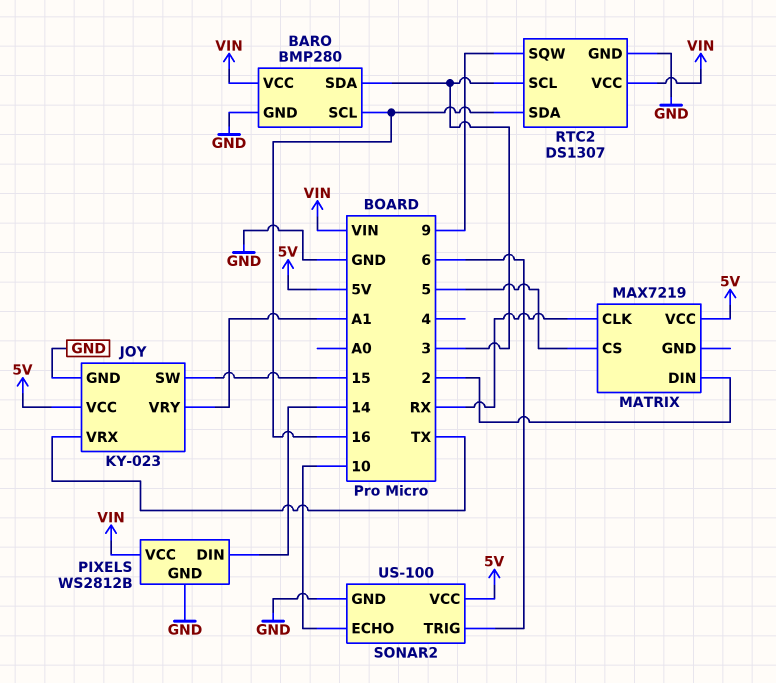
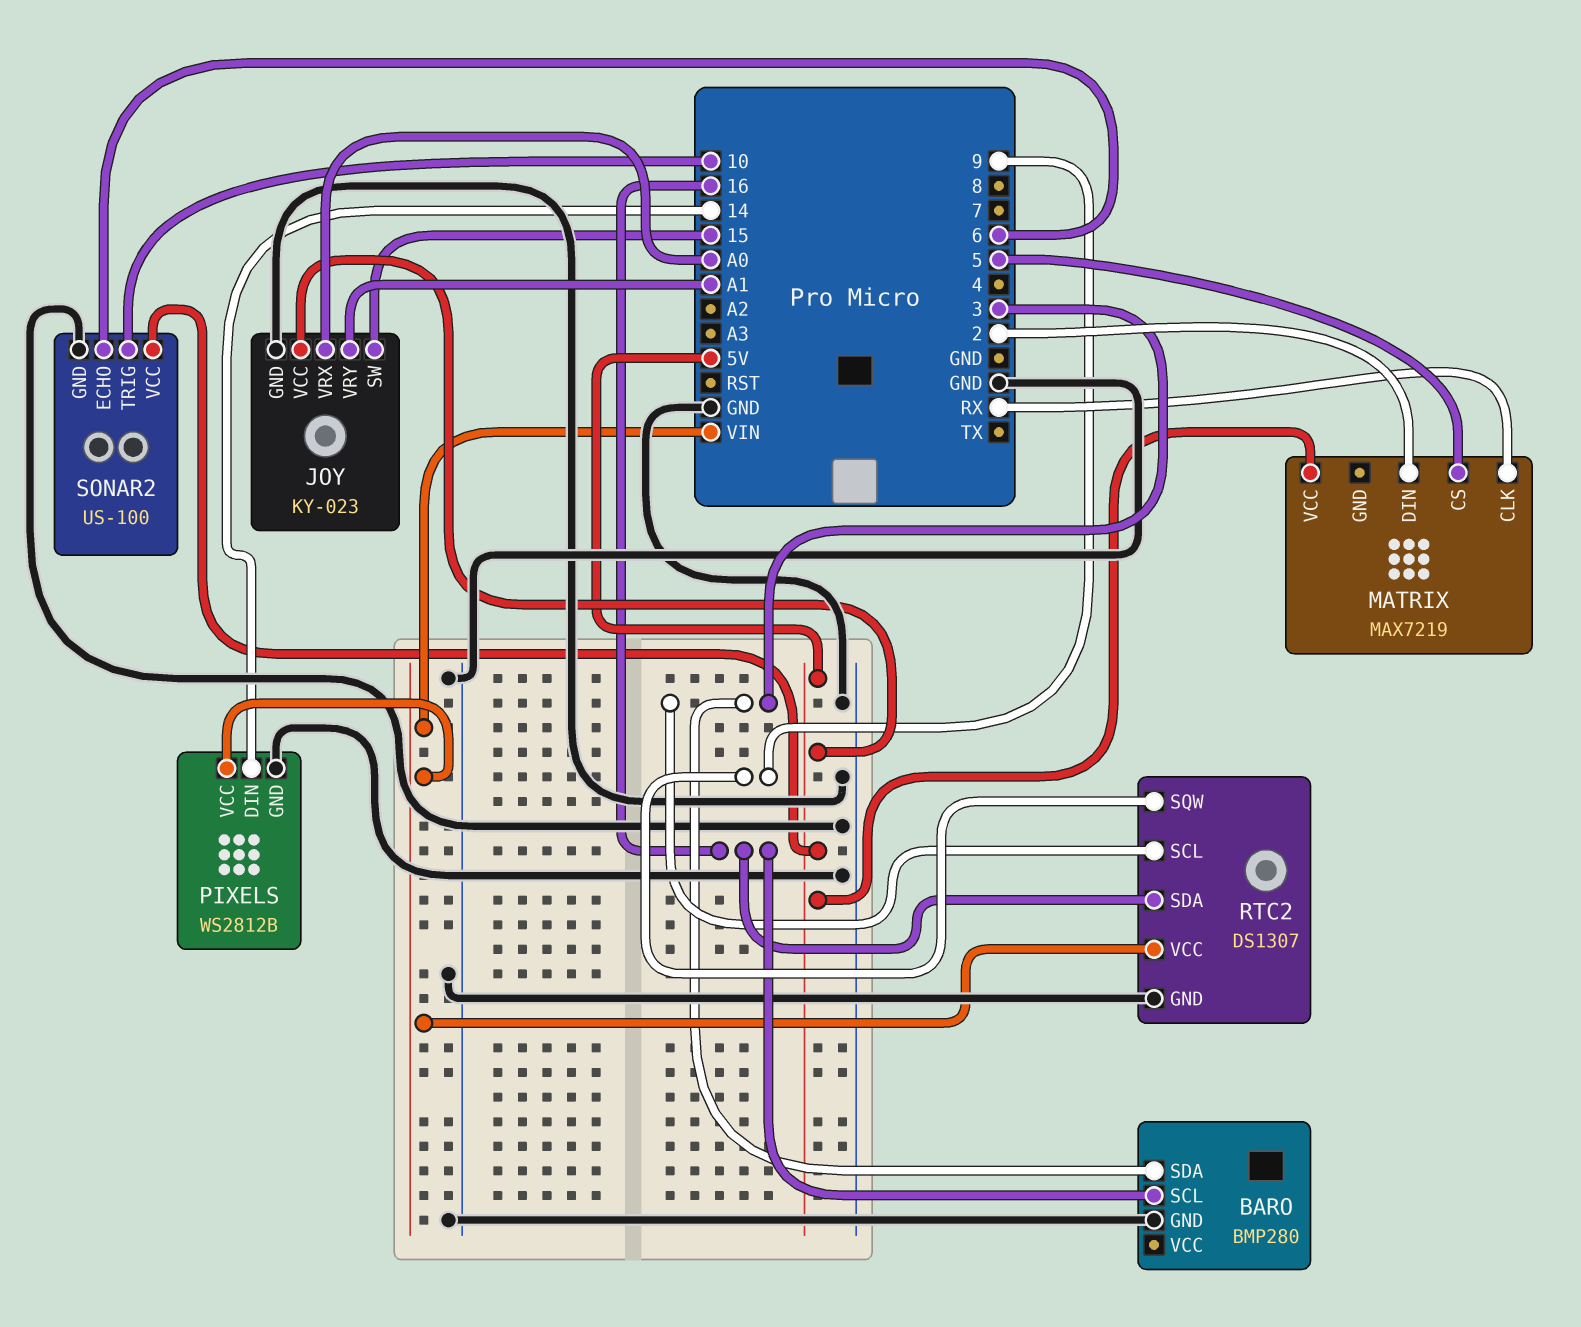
BARO pin VCC: VIN -> none
JOY pin VRX: TX -> A0
SONAR2 pin ECHO: 10 -> 6
SONAR2 pin TRIG: 6 -> 10

